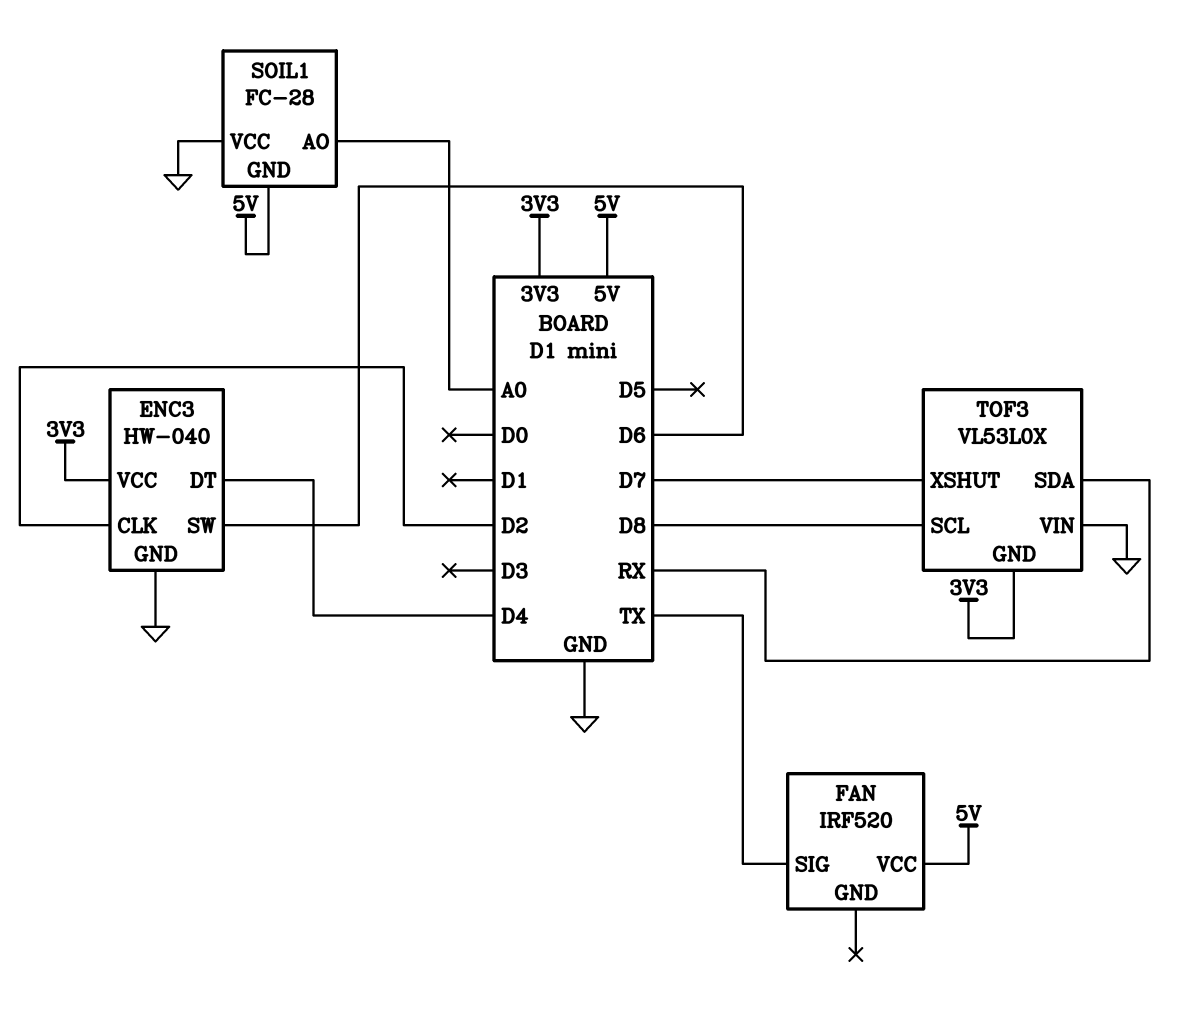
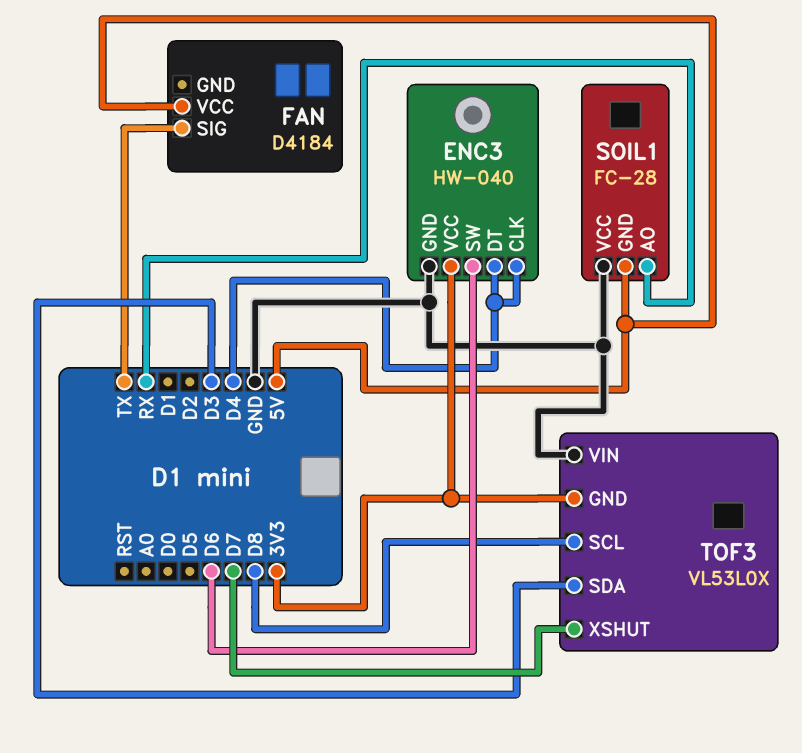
ENC3 pin CLK: D2 -> D4
FAN: IRF520 -> D4184
SOIL1 pin AO: A0 -> RX
TOF3 pin SDA: RX -> D3

